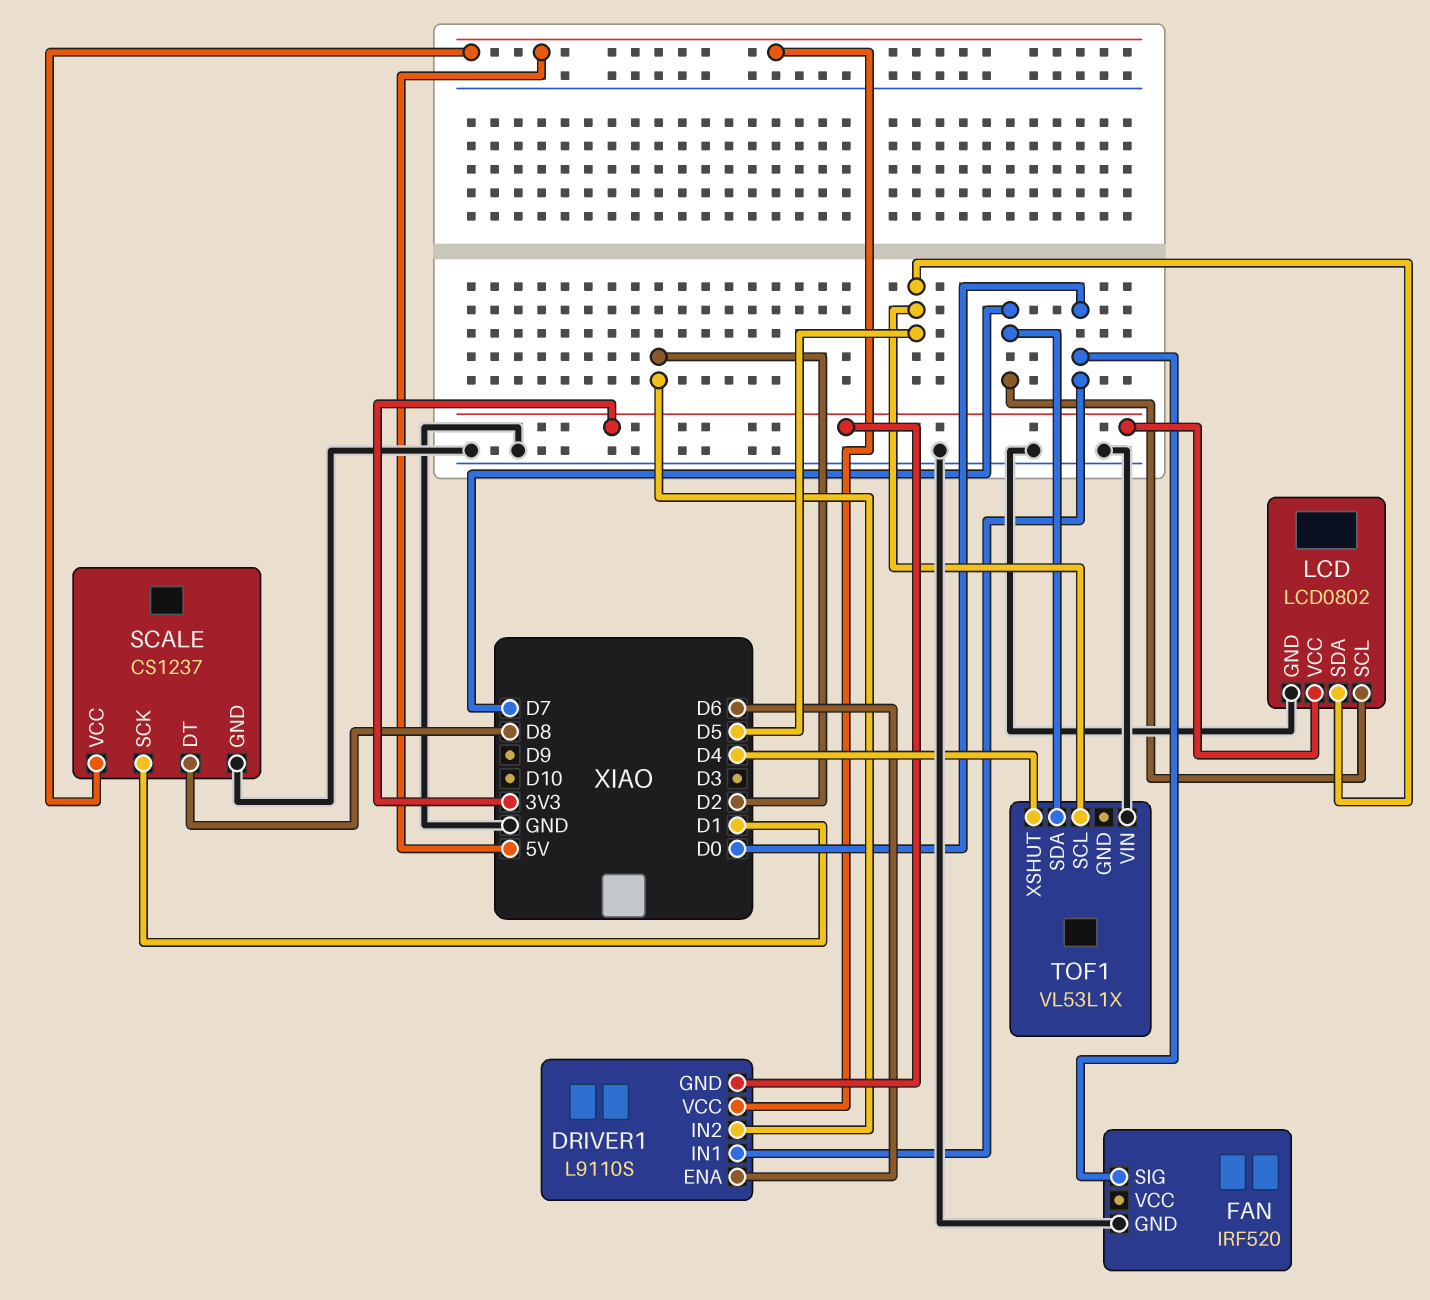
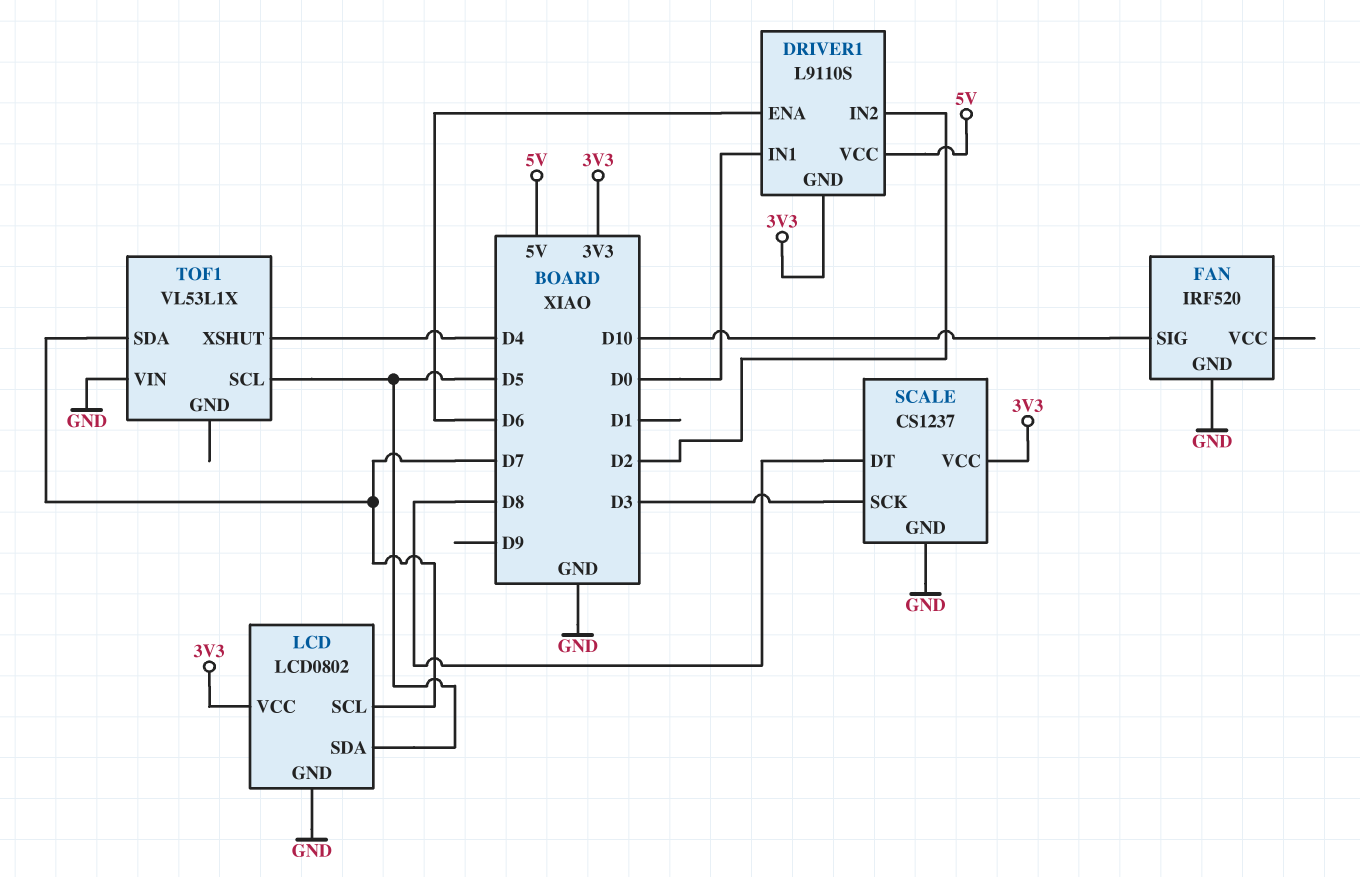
FAN pin SIG: D0 -> D10
SCALE pin SCK: D1 -> D3
SCALE pin VCC: 5V -> 3V3

